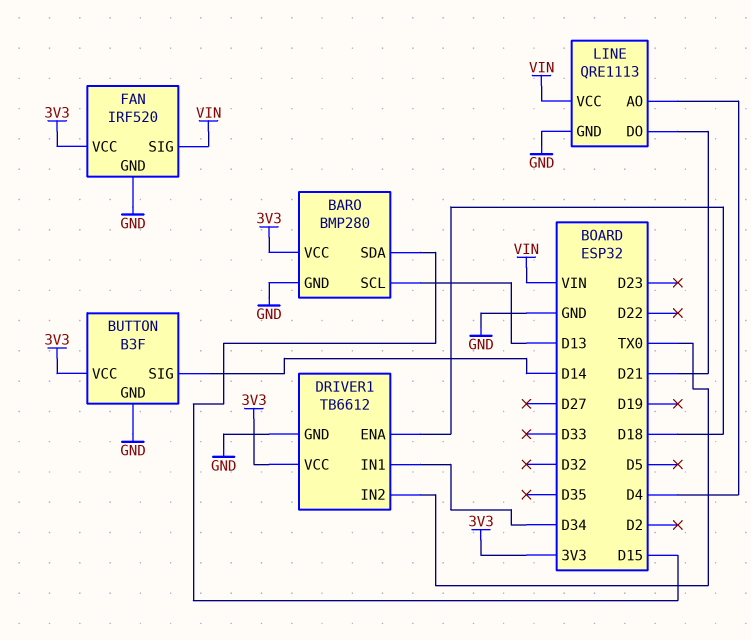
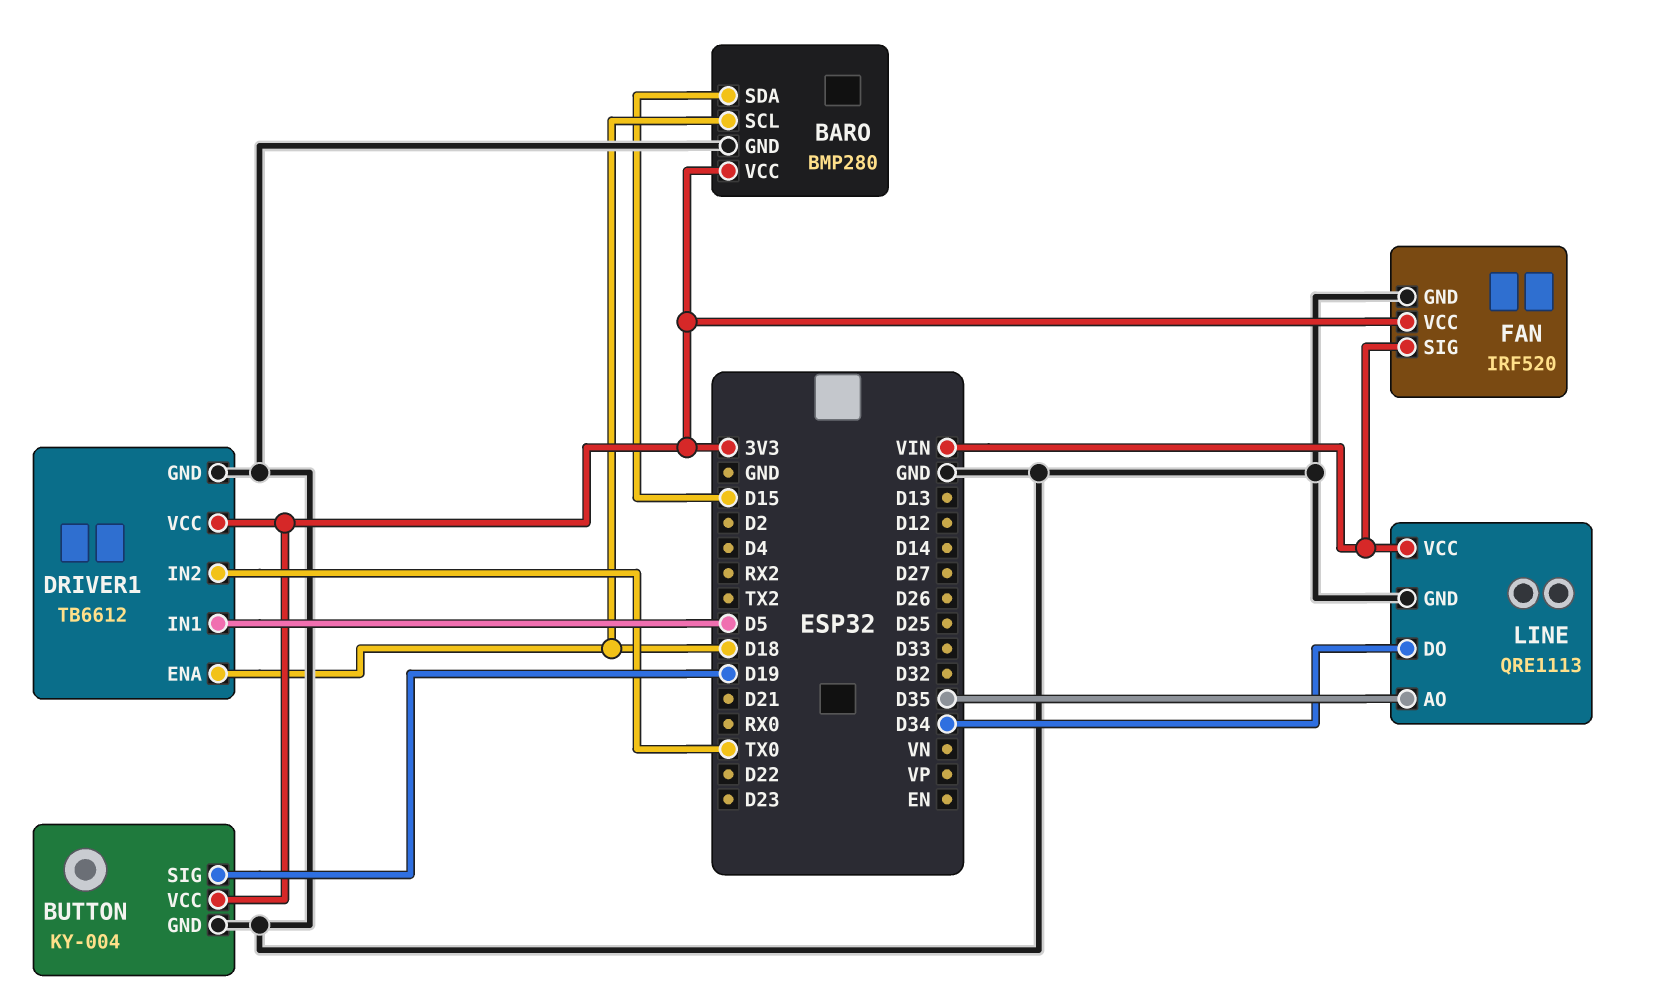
BARO pin SCL: D13 -> D18
BUTTON: B3F -> KY-004
BUTTON pin SIG: D14 -> D19
DRIVER1 pin IN1: D34 -> D5
LINE pin AO: D4 -> D35
LINE pin DO: D21 -> D34

